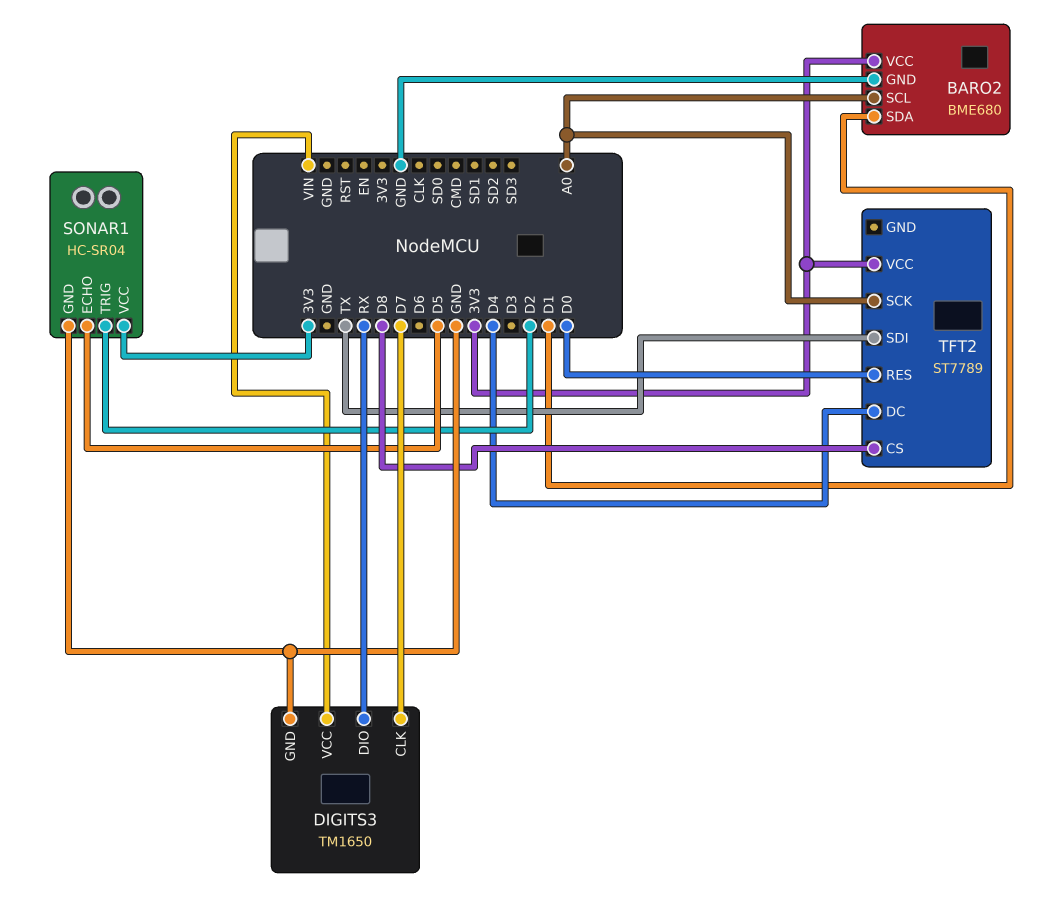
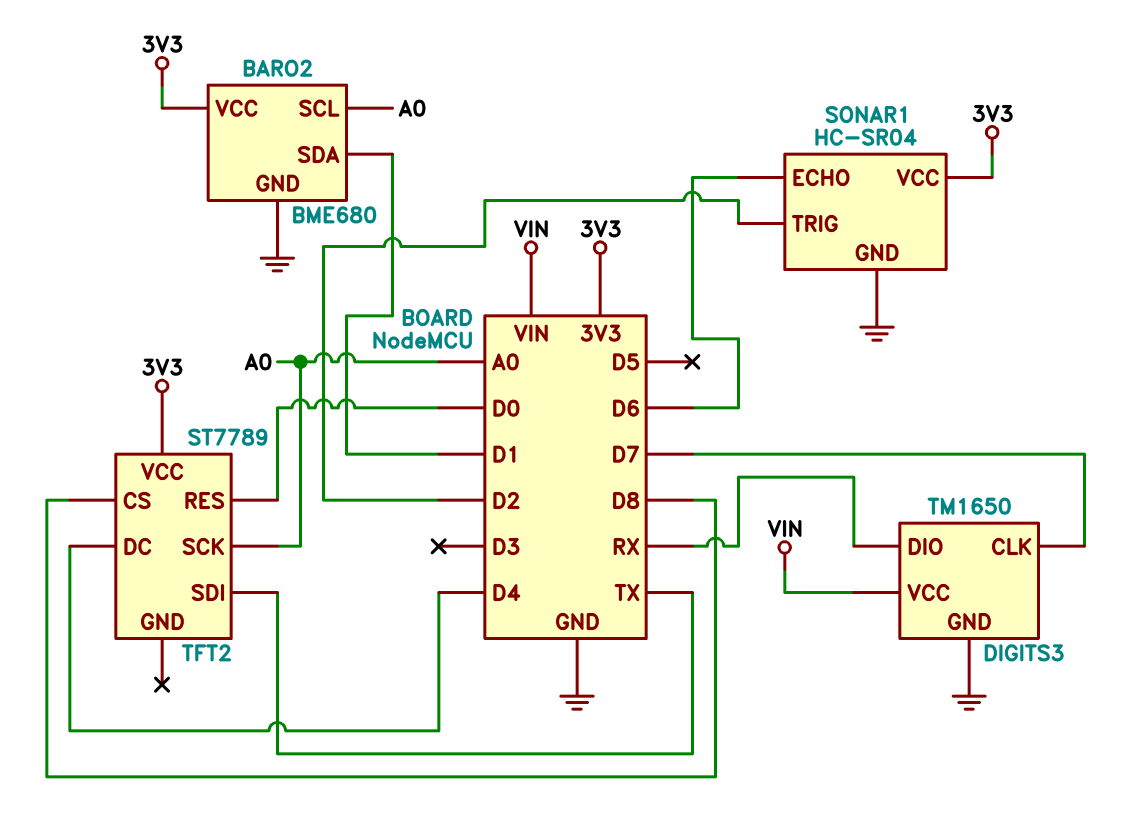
SONAR1 pin ECHO: D5 -> D6

